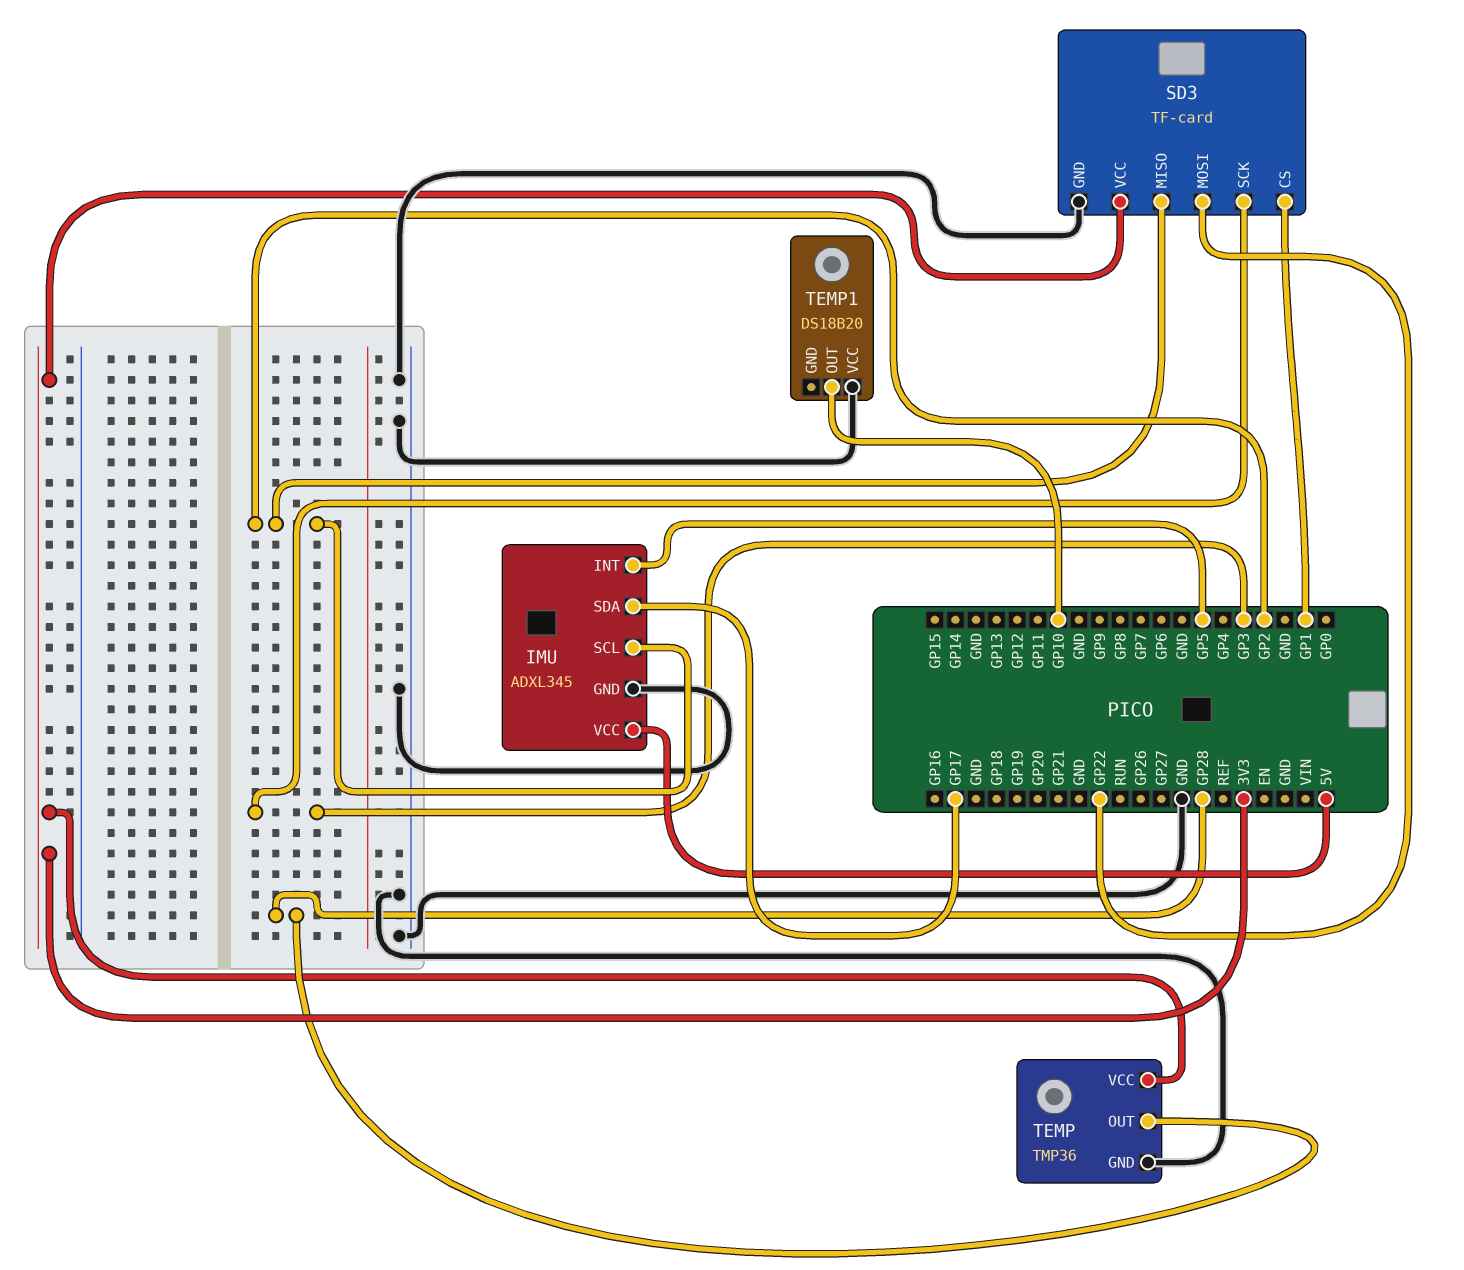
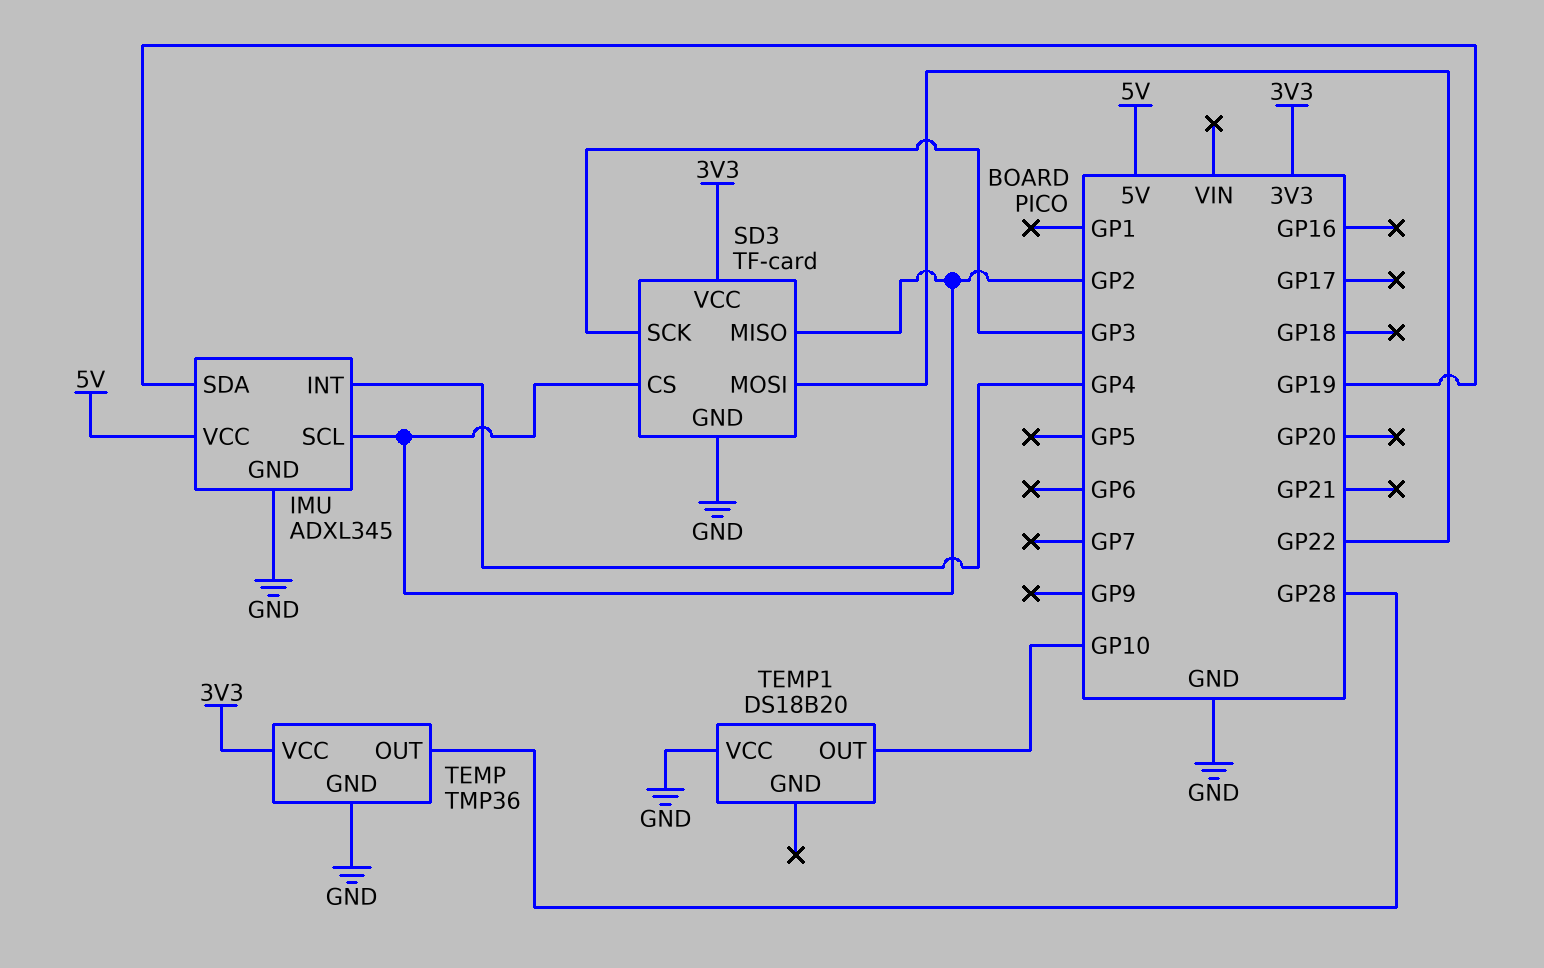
IMU pin INT: GP5 -> GP4
IMU pin SDA: GP17 -> GP19
SD3 pin CS: GP1 -> GP2

